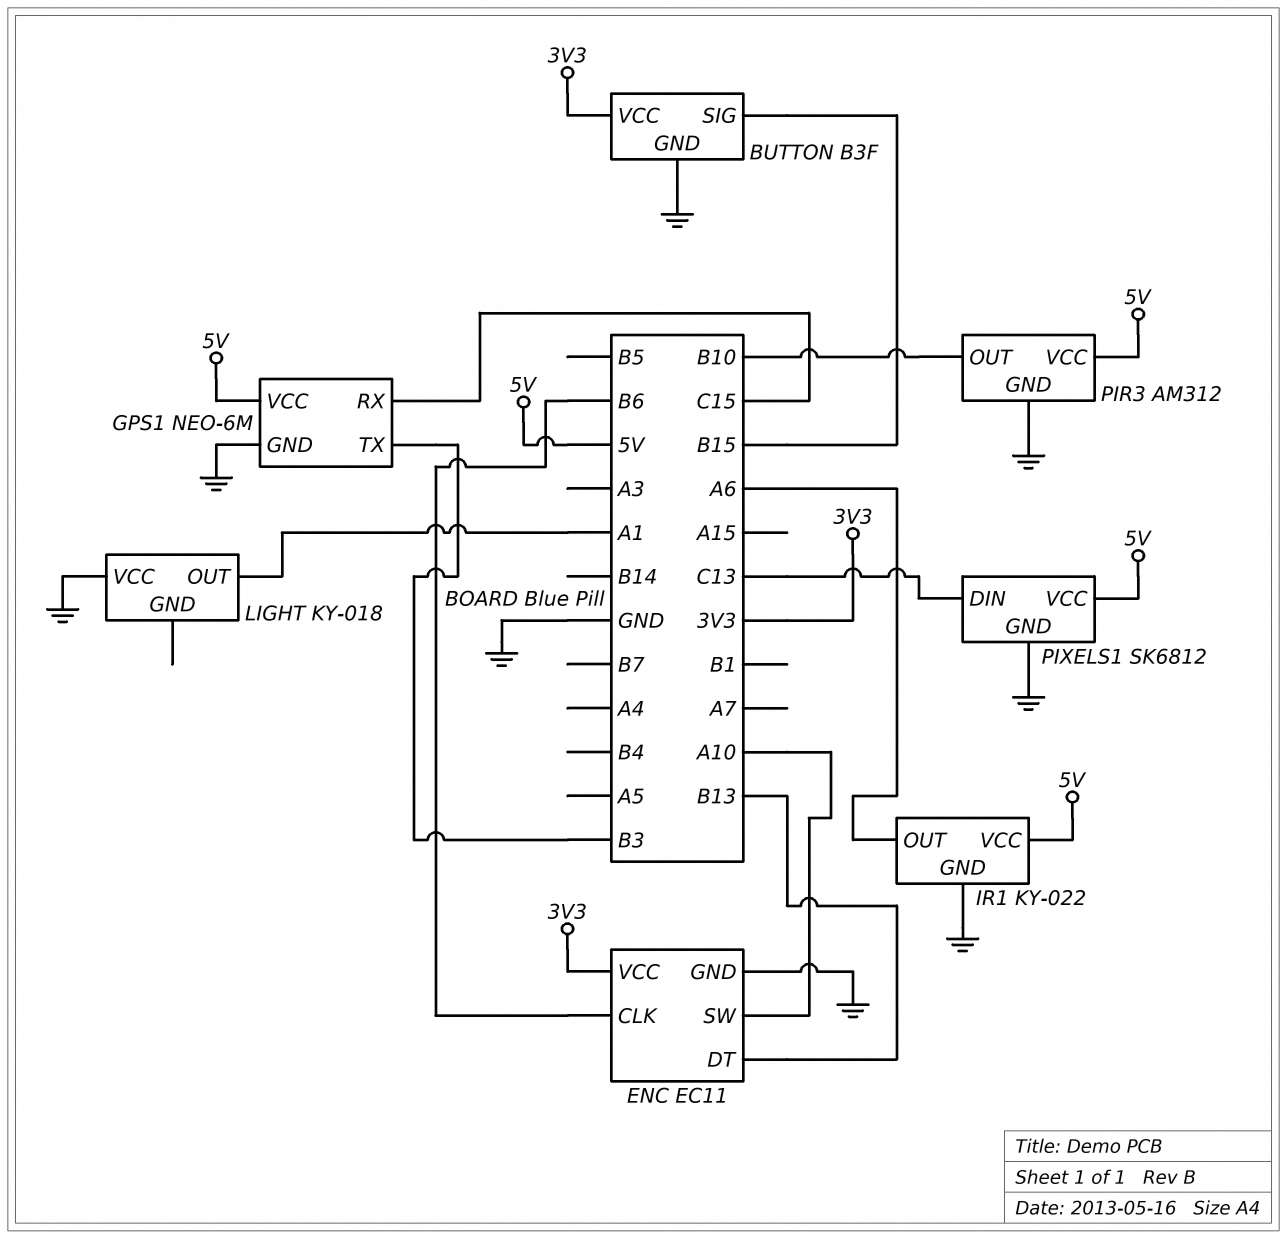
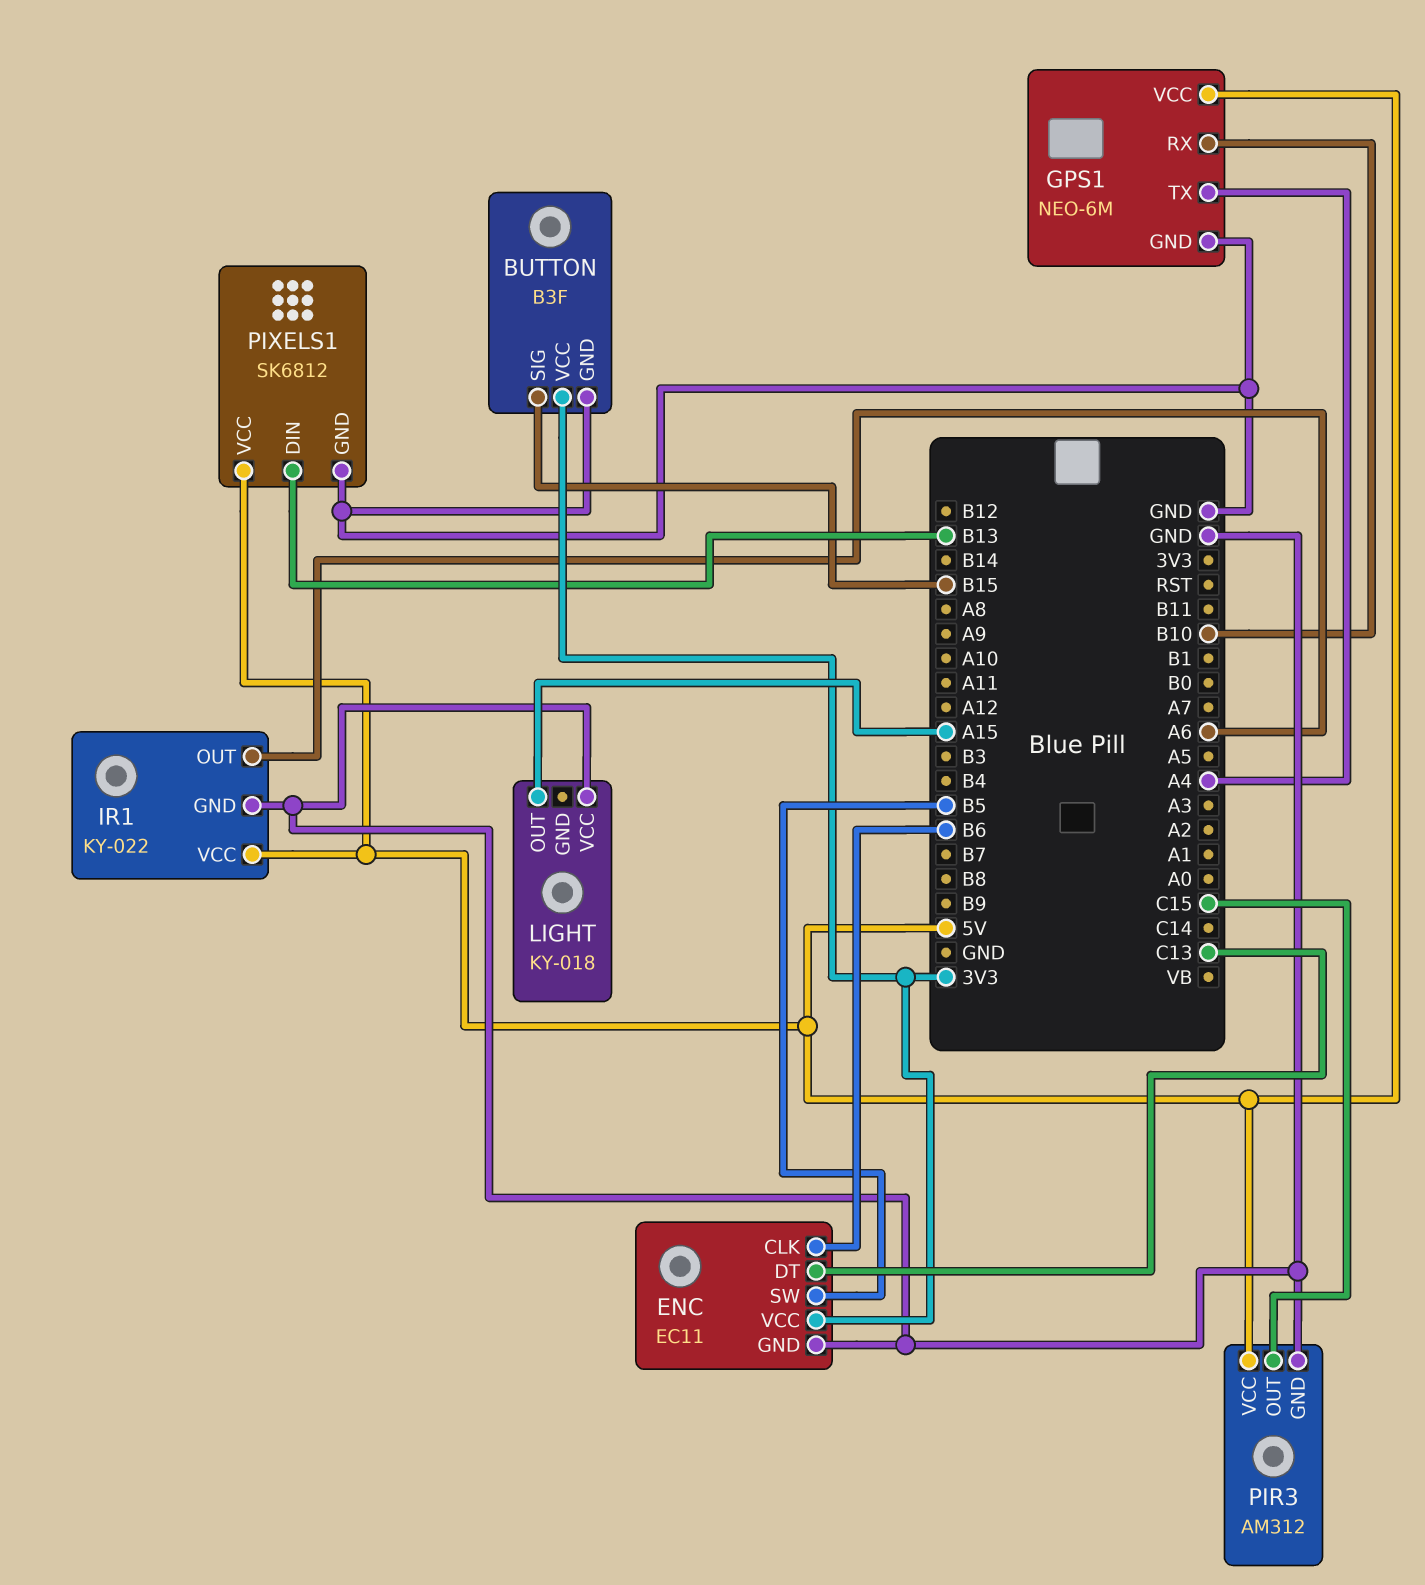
ENC pin DT: B13 -> C13
ENC pin SW: A10 -> B5
GPS1 pin RX: C15 -> B10
GPS1 pin TX: B3 -> A4
LIGHT pin OUT: A1 -> A15
PIR3 pin OUT: B10 -> C15
PIXELS1 pin DIN: C13 -> B13

